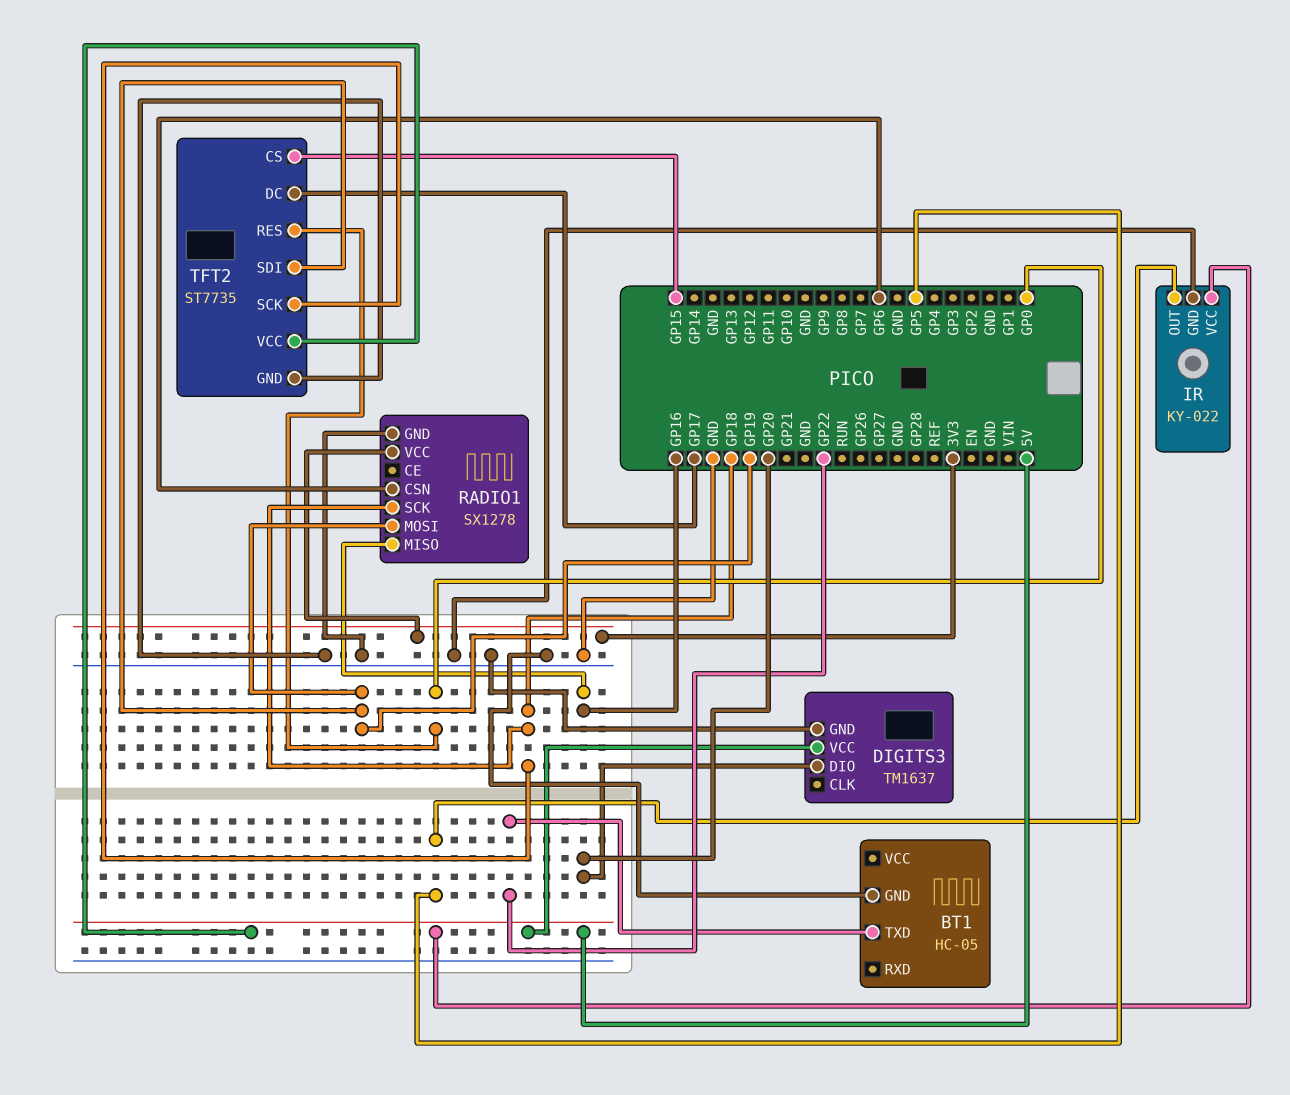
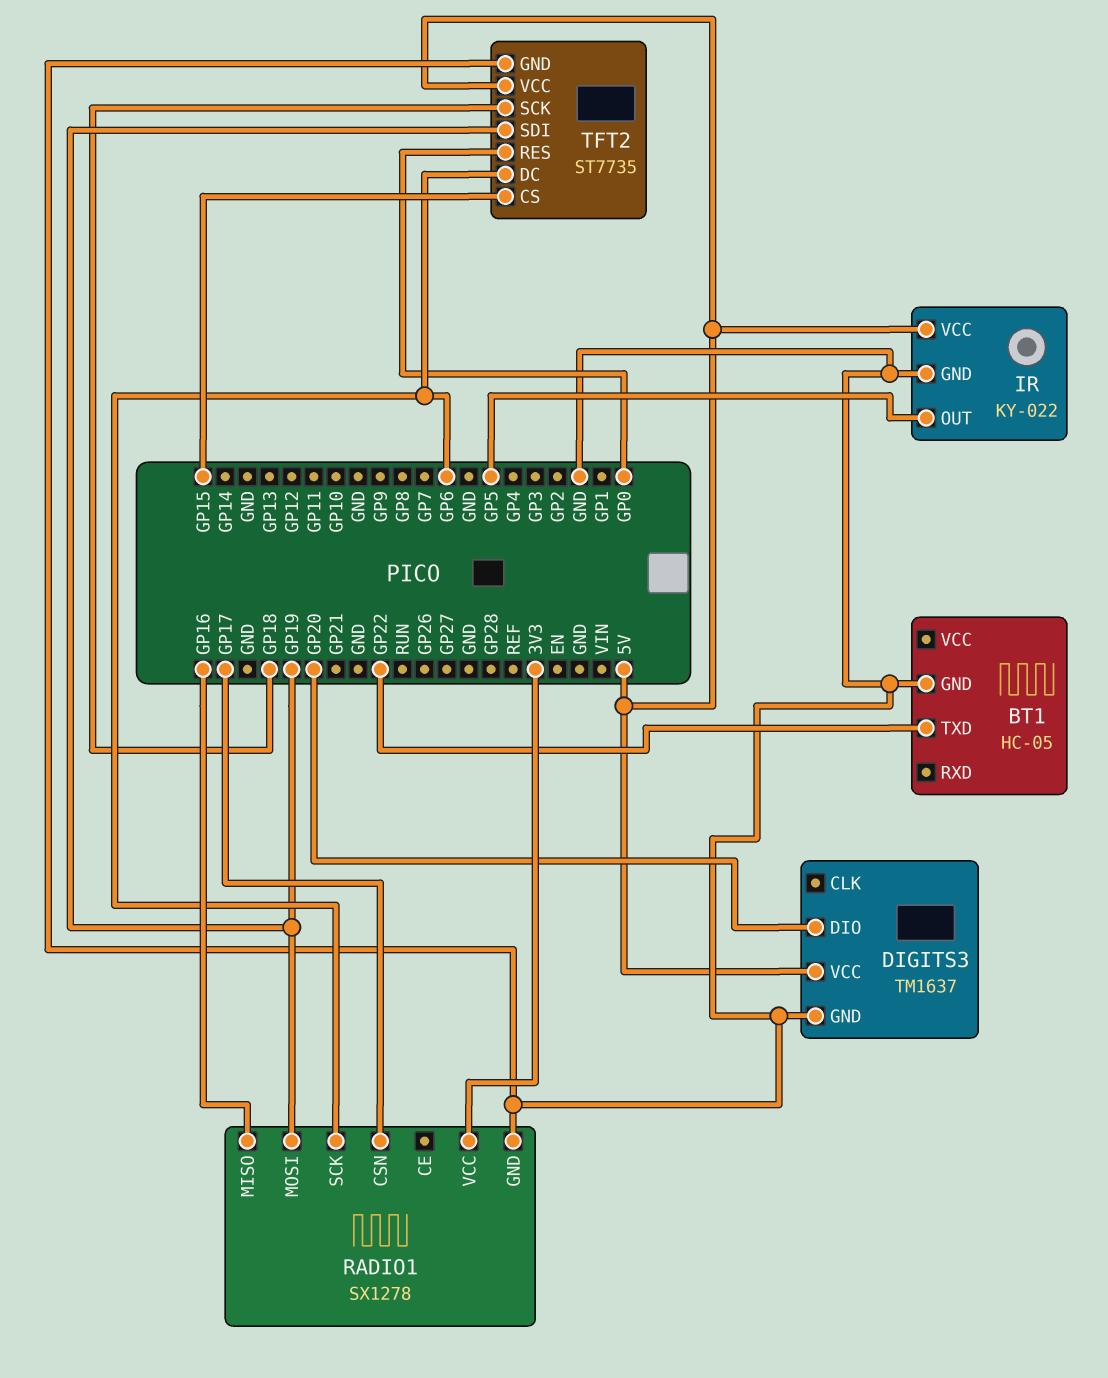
RADIO1 pin CSN: GP6 -> GP17
RADIO1 pin SCK: GP18 -> GP6
TFT2 pin DC: GP17 -> GP6

